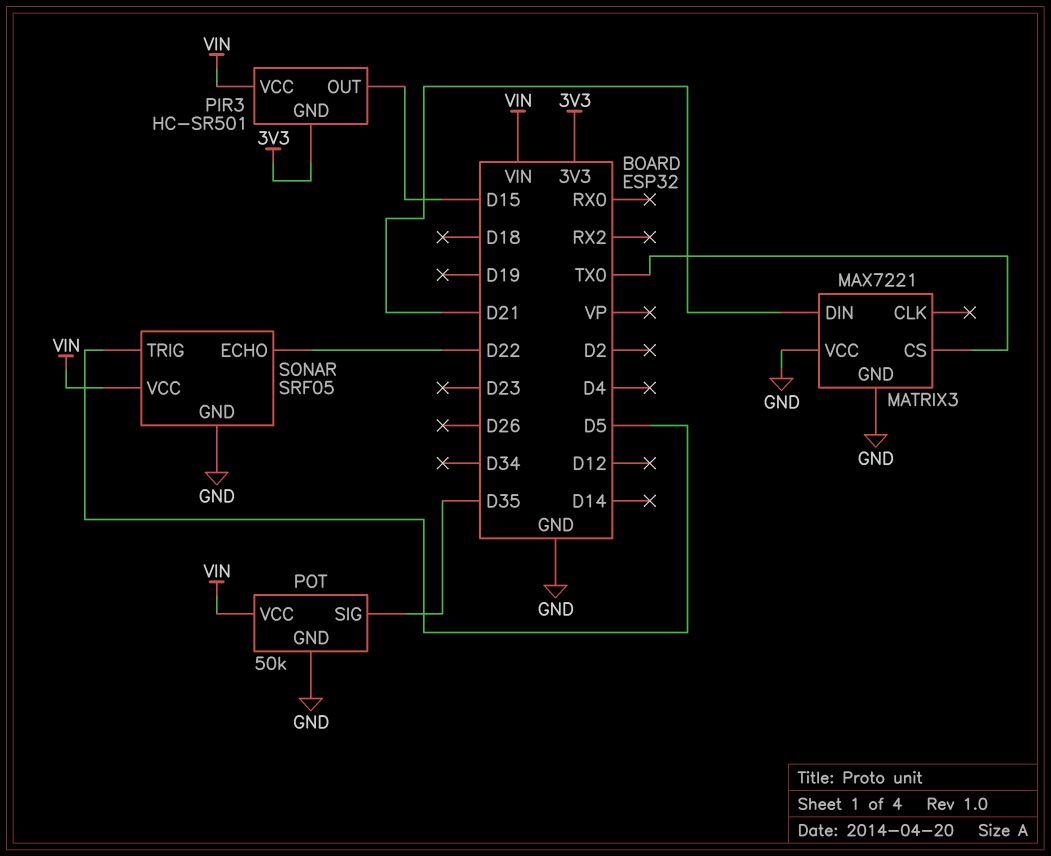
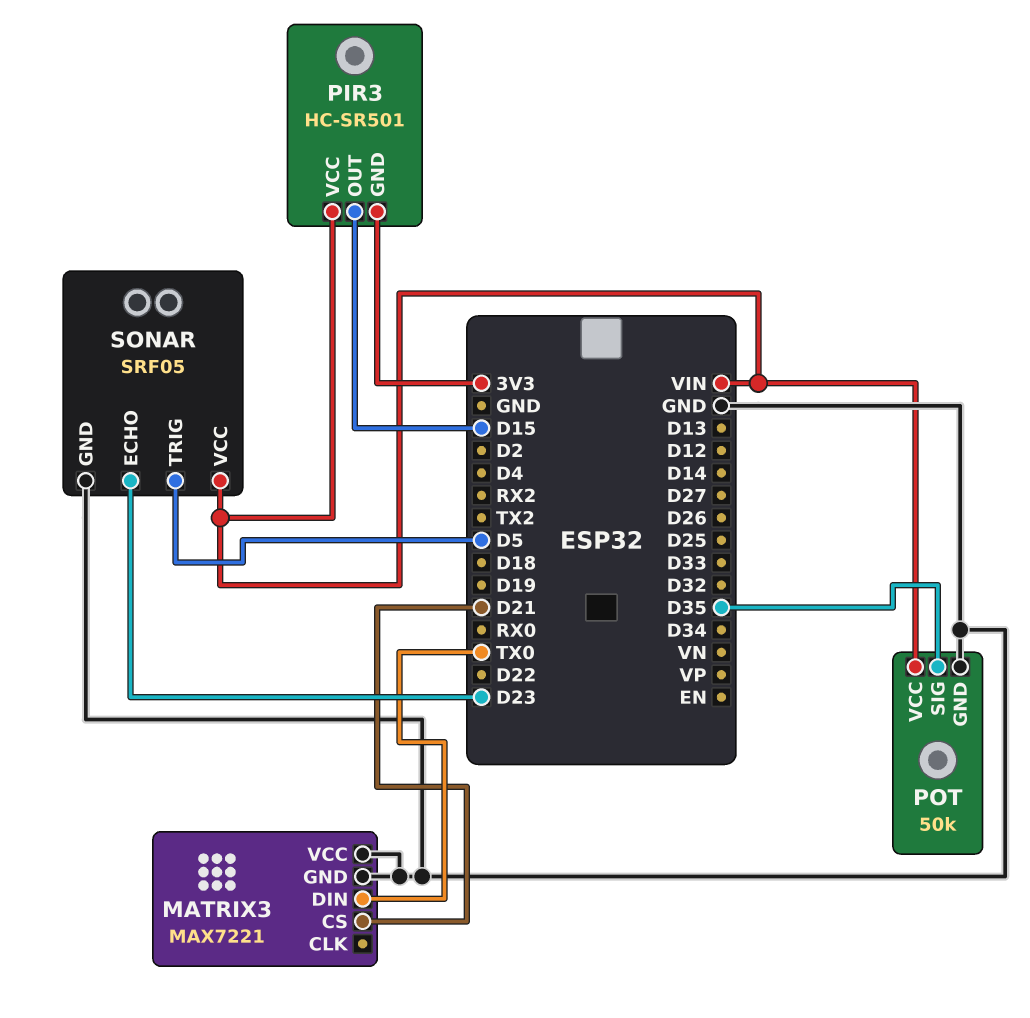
MATRIX3 pin CS: TX0 -> D21
MATRIX3 pin DIN: D21 -> TX0
SONAR pin ECHO: D22 -> D23

